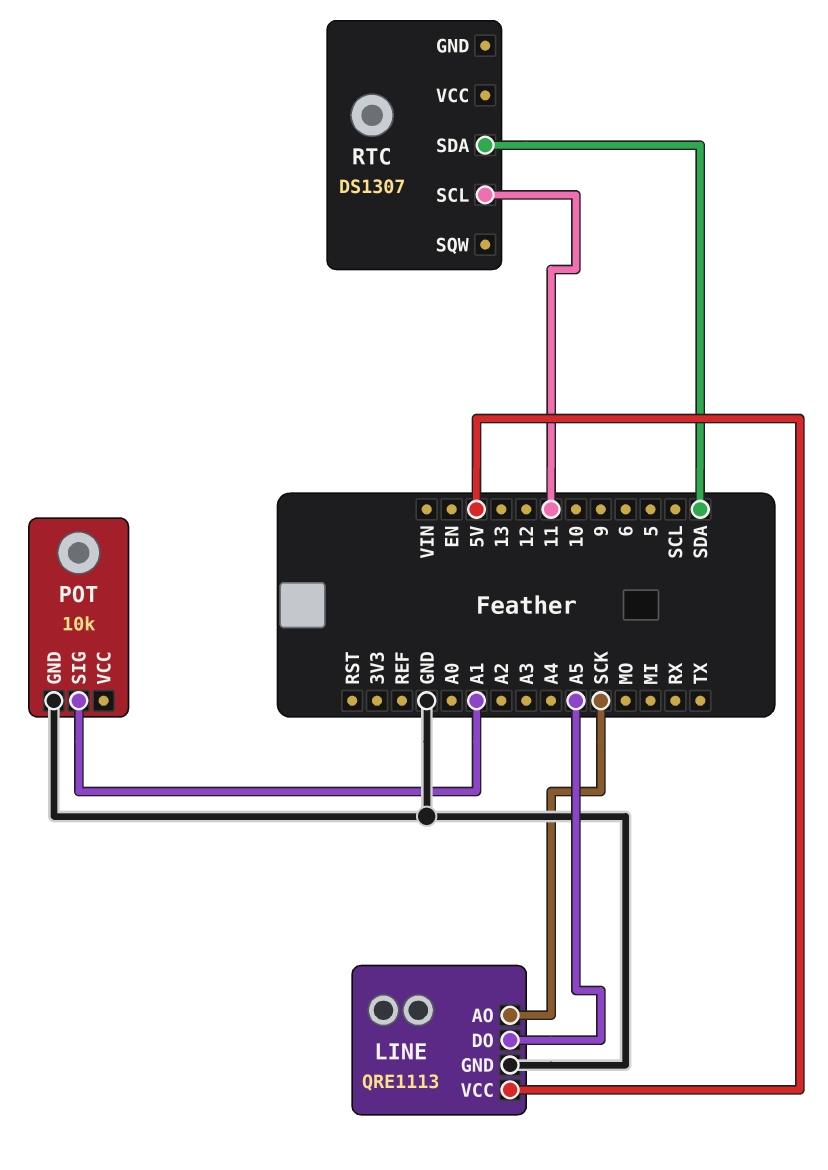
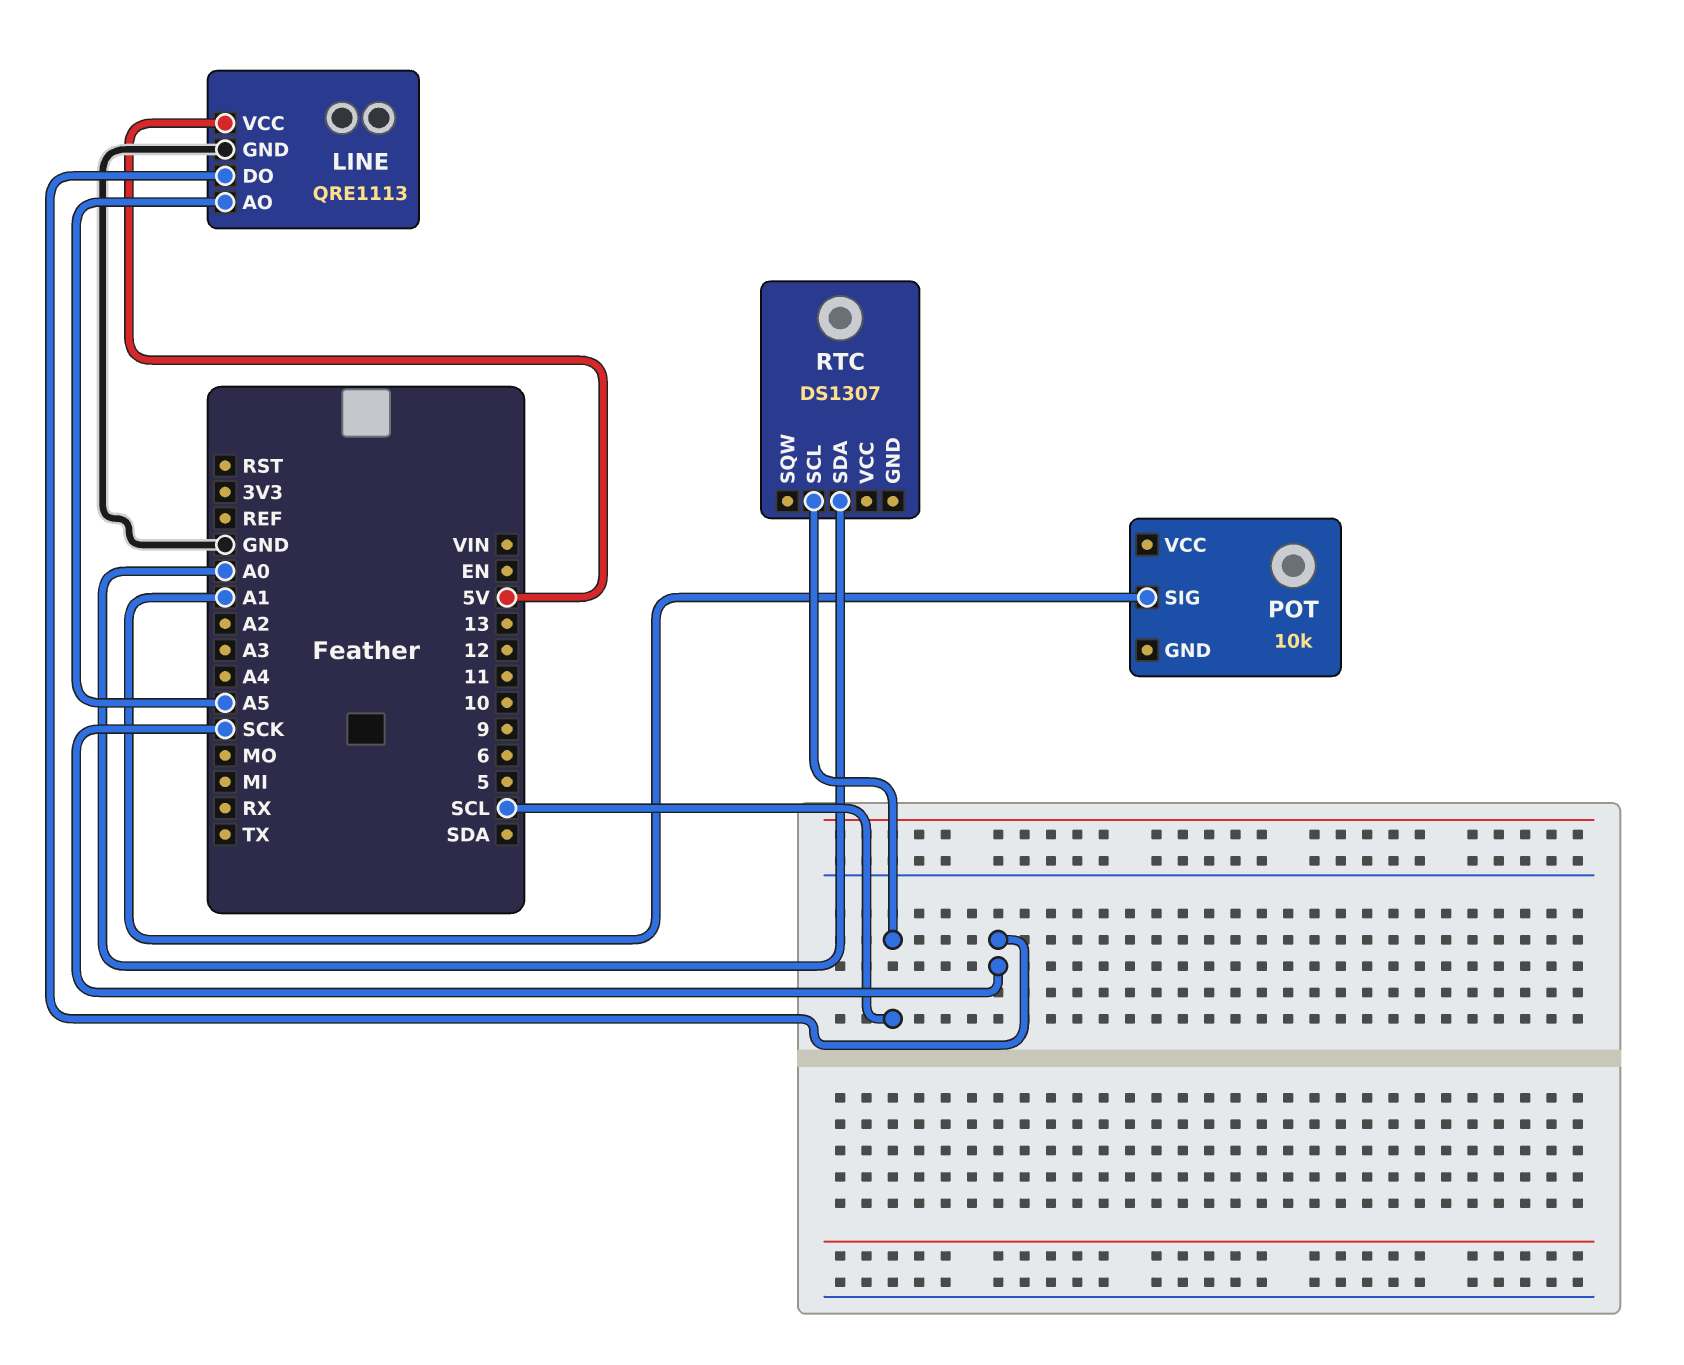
LINE pin AO: SCK -> A5
LINE pin DO: A5 -> SCK
POT pin GND: GND -> none
RTC pin SCL: 11 -> SCL
RTC pin SDA: SDA -> A0

